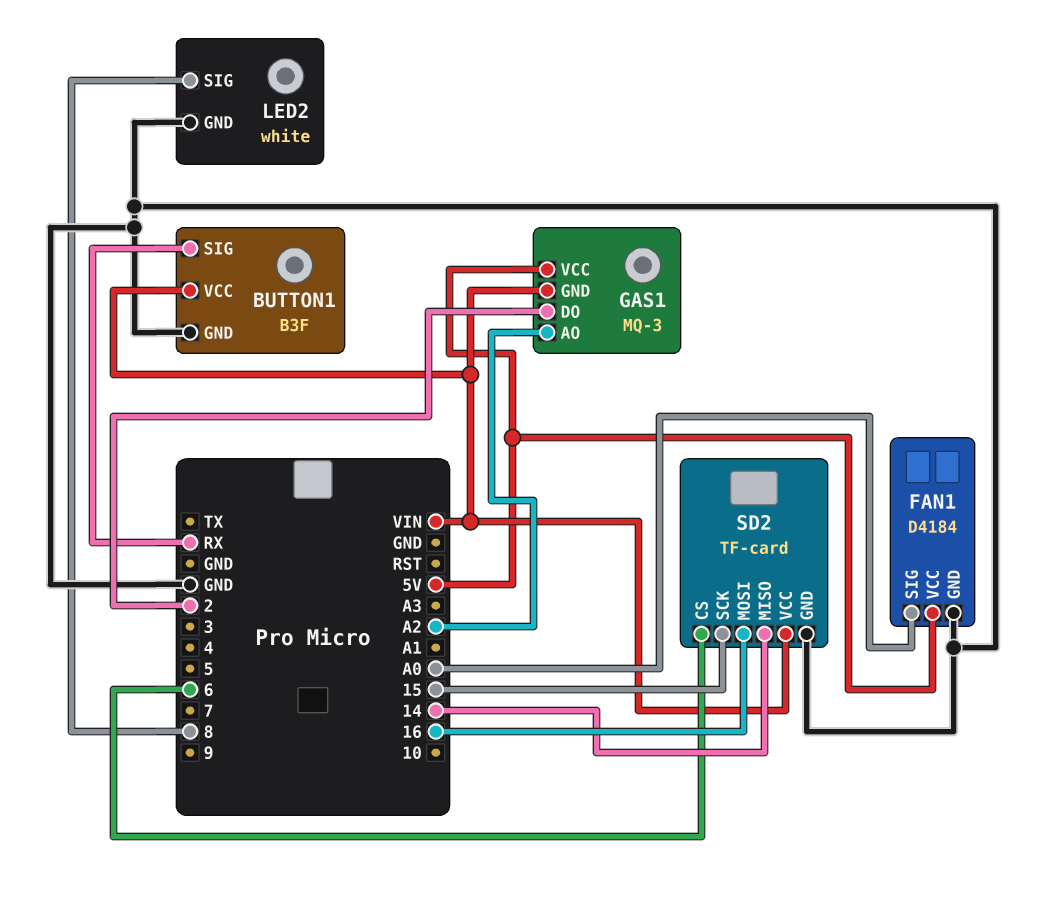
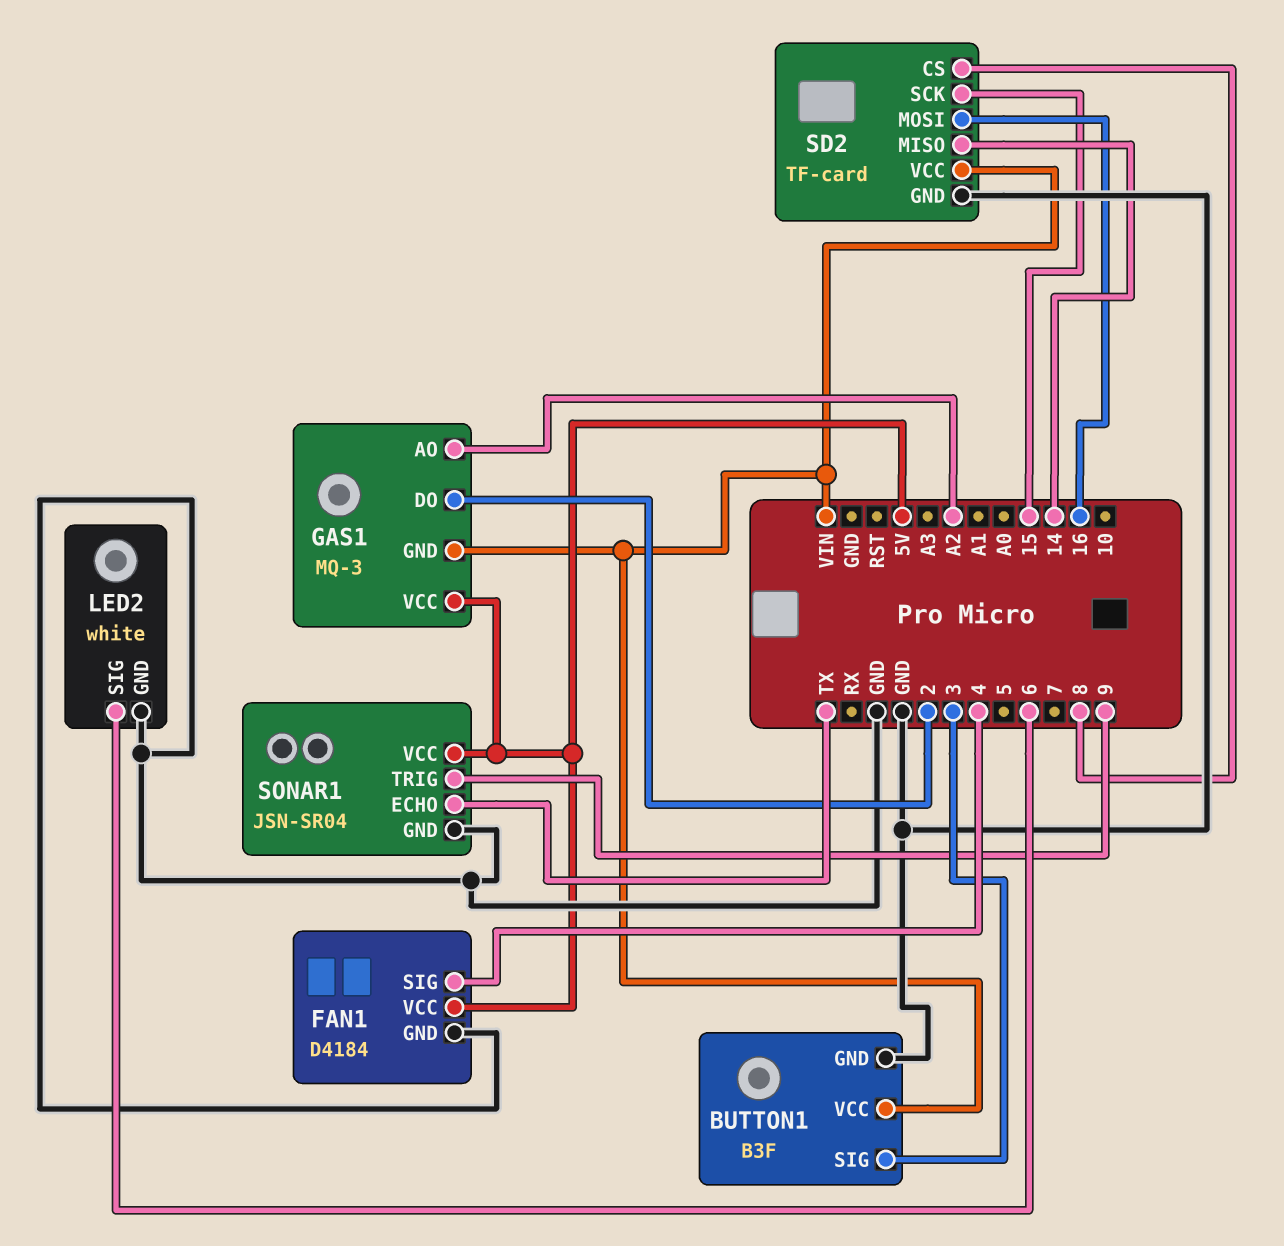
BUTTON1 pin SIG: RX -> 3
FAN1 pin SIG: A0 -> 4
LED2 pin SIG: 8 -> 6
SD2 pin CS: 6 -> 8
SONAR1: none -> JSN-SR04
SONAR1 pin ECHO: none -> TX
SONAR1 pin GND: none -> GND
SONAR1 pin TRIG: none -> 9
SONAR1 pin VCC: none -> 5V

